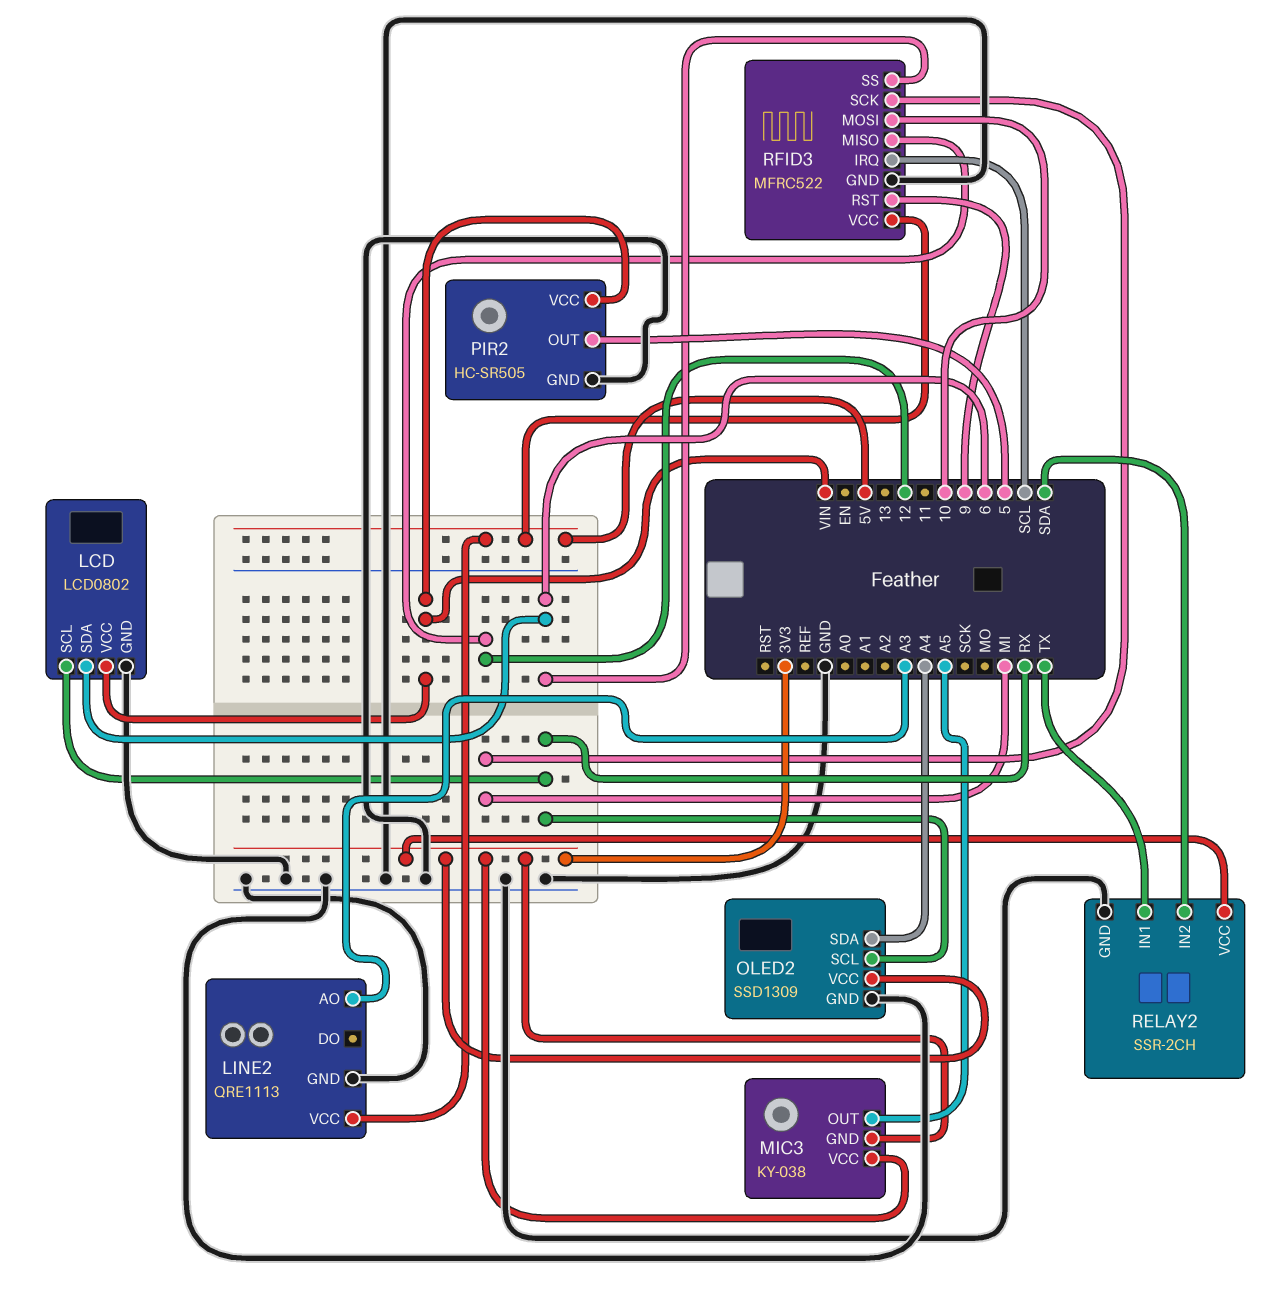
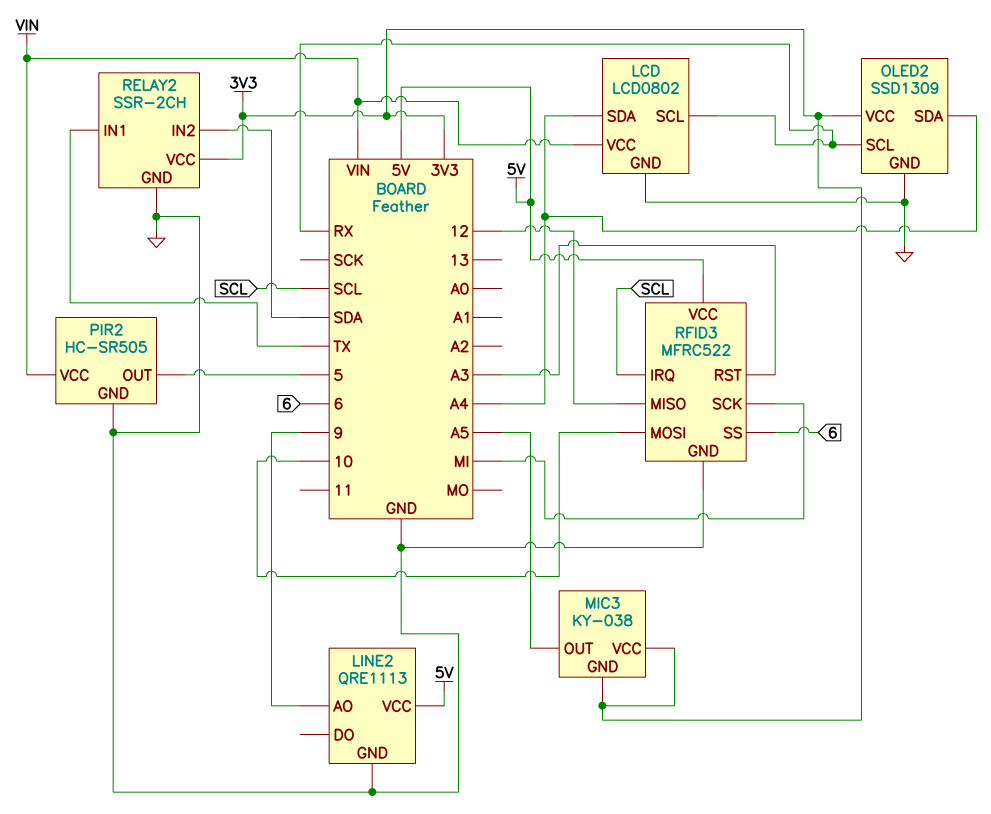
LCD pin SDA: 6 -> A4
LINE2 pin AO: A3 -> 9
RFID3 pin RST: 9 -> A3

